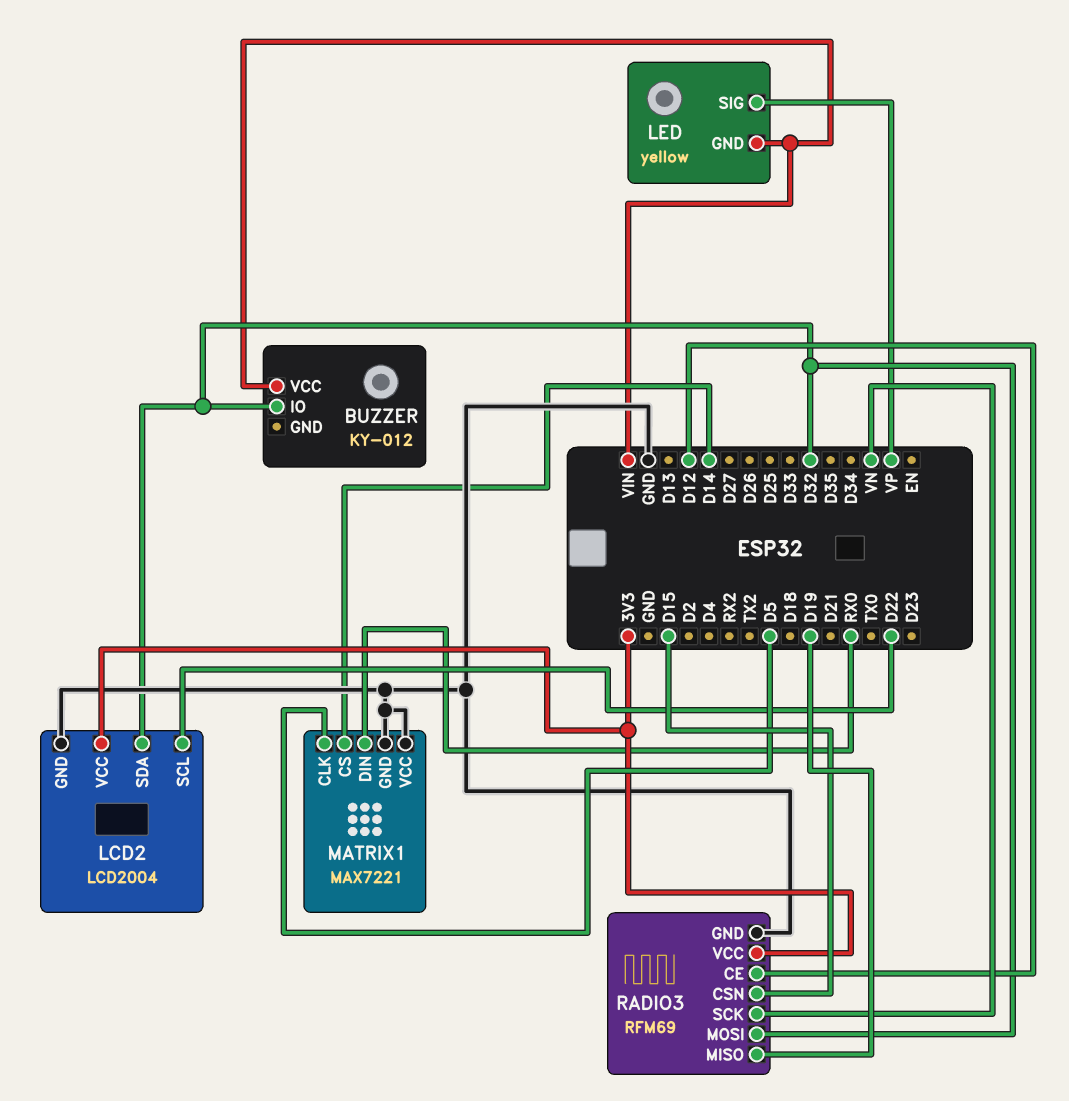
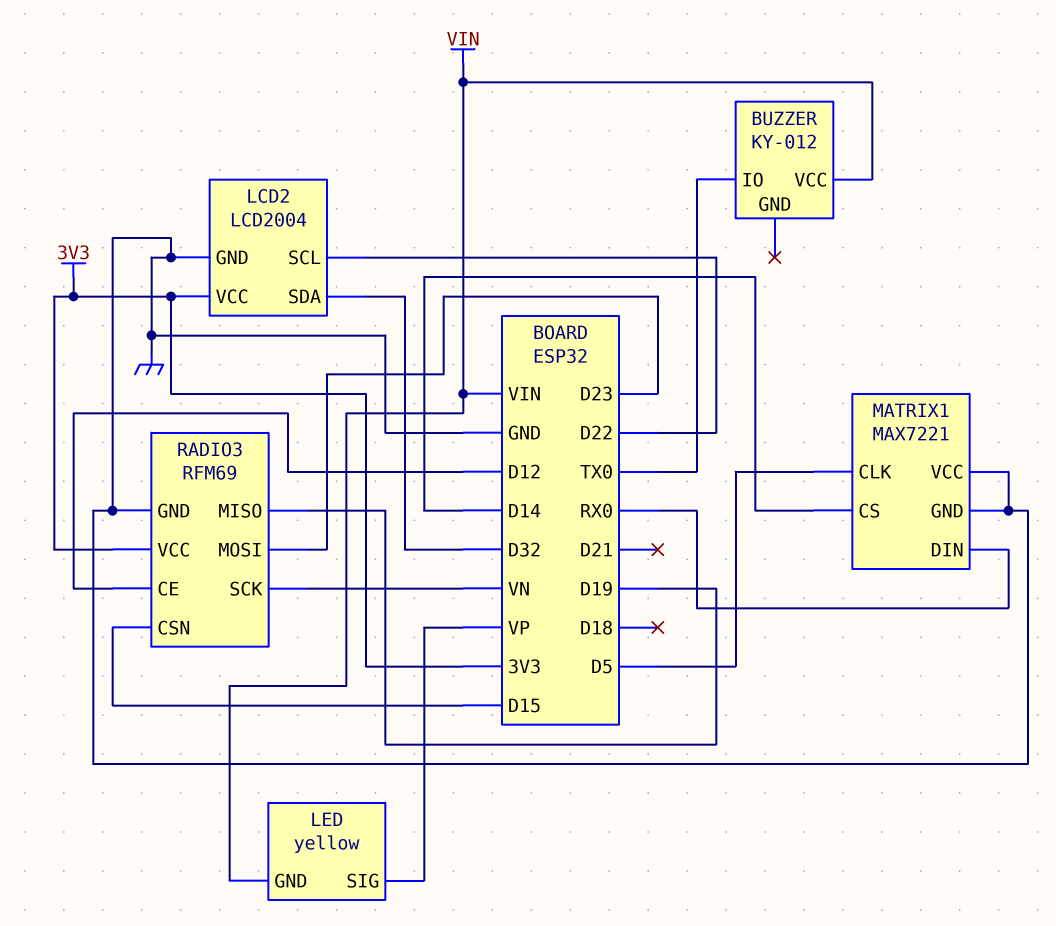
BUZZER pin IO: D32 -> TX0
RADIO3 pin MOSI: D32 -> D23

